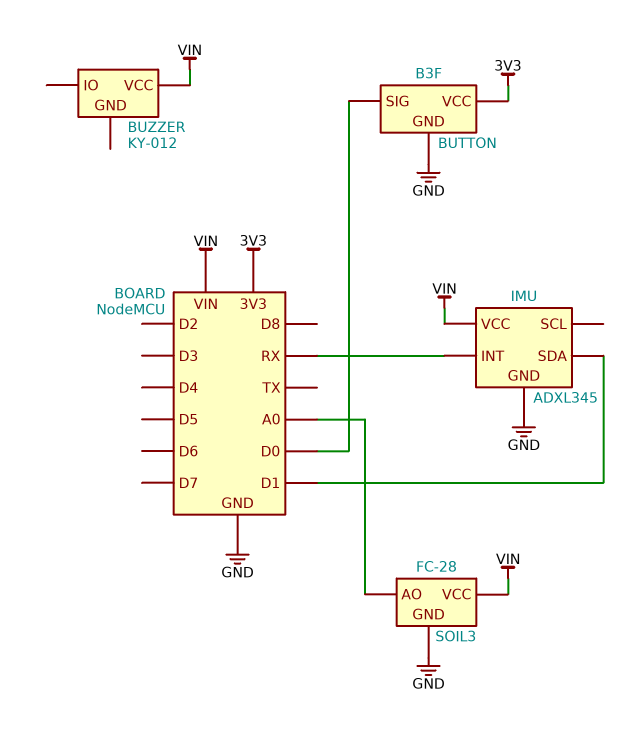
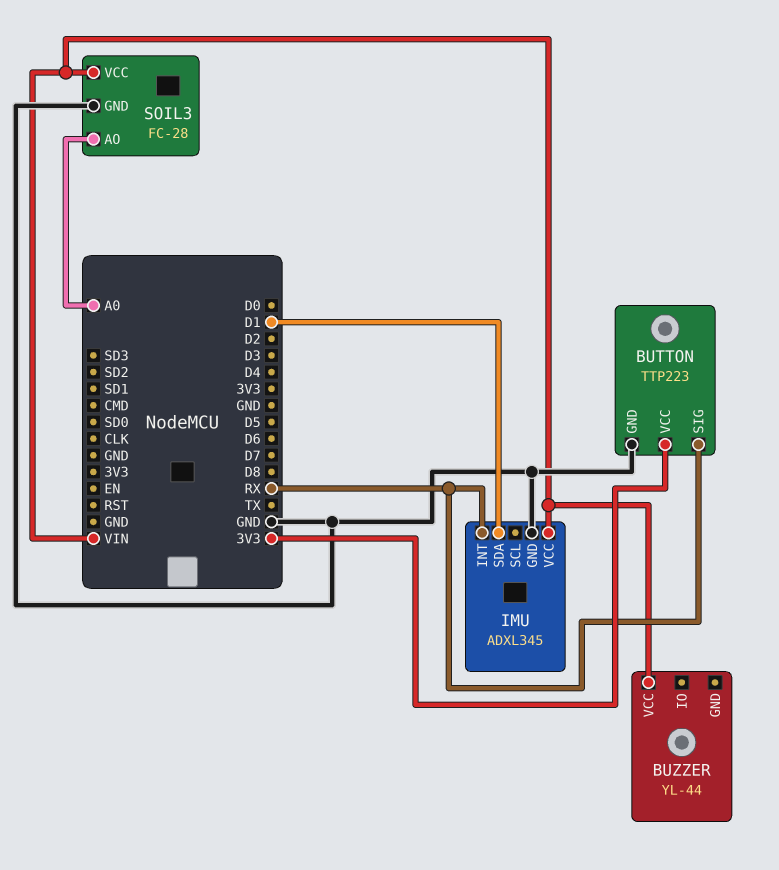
BUTTON: B3F -> TTP223
BUTTON pin SIG: D0 -> RX
BUZZER: KY-012 -> YL-44

